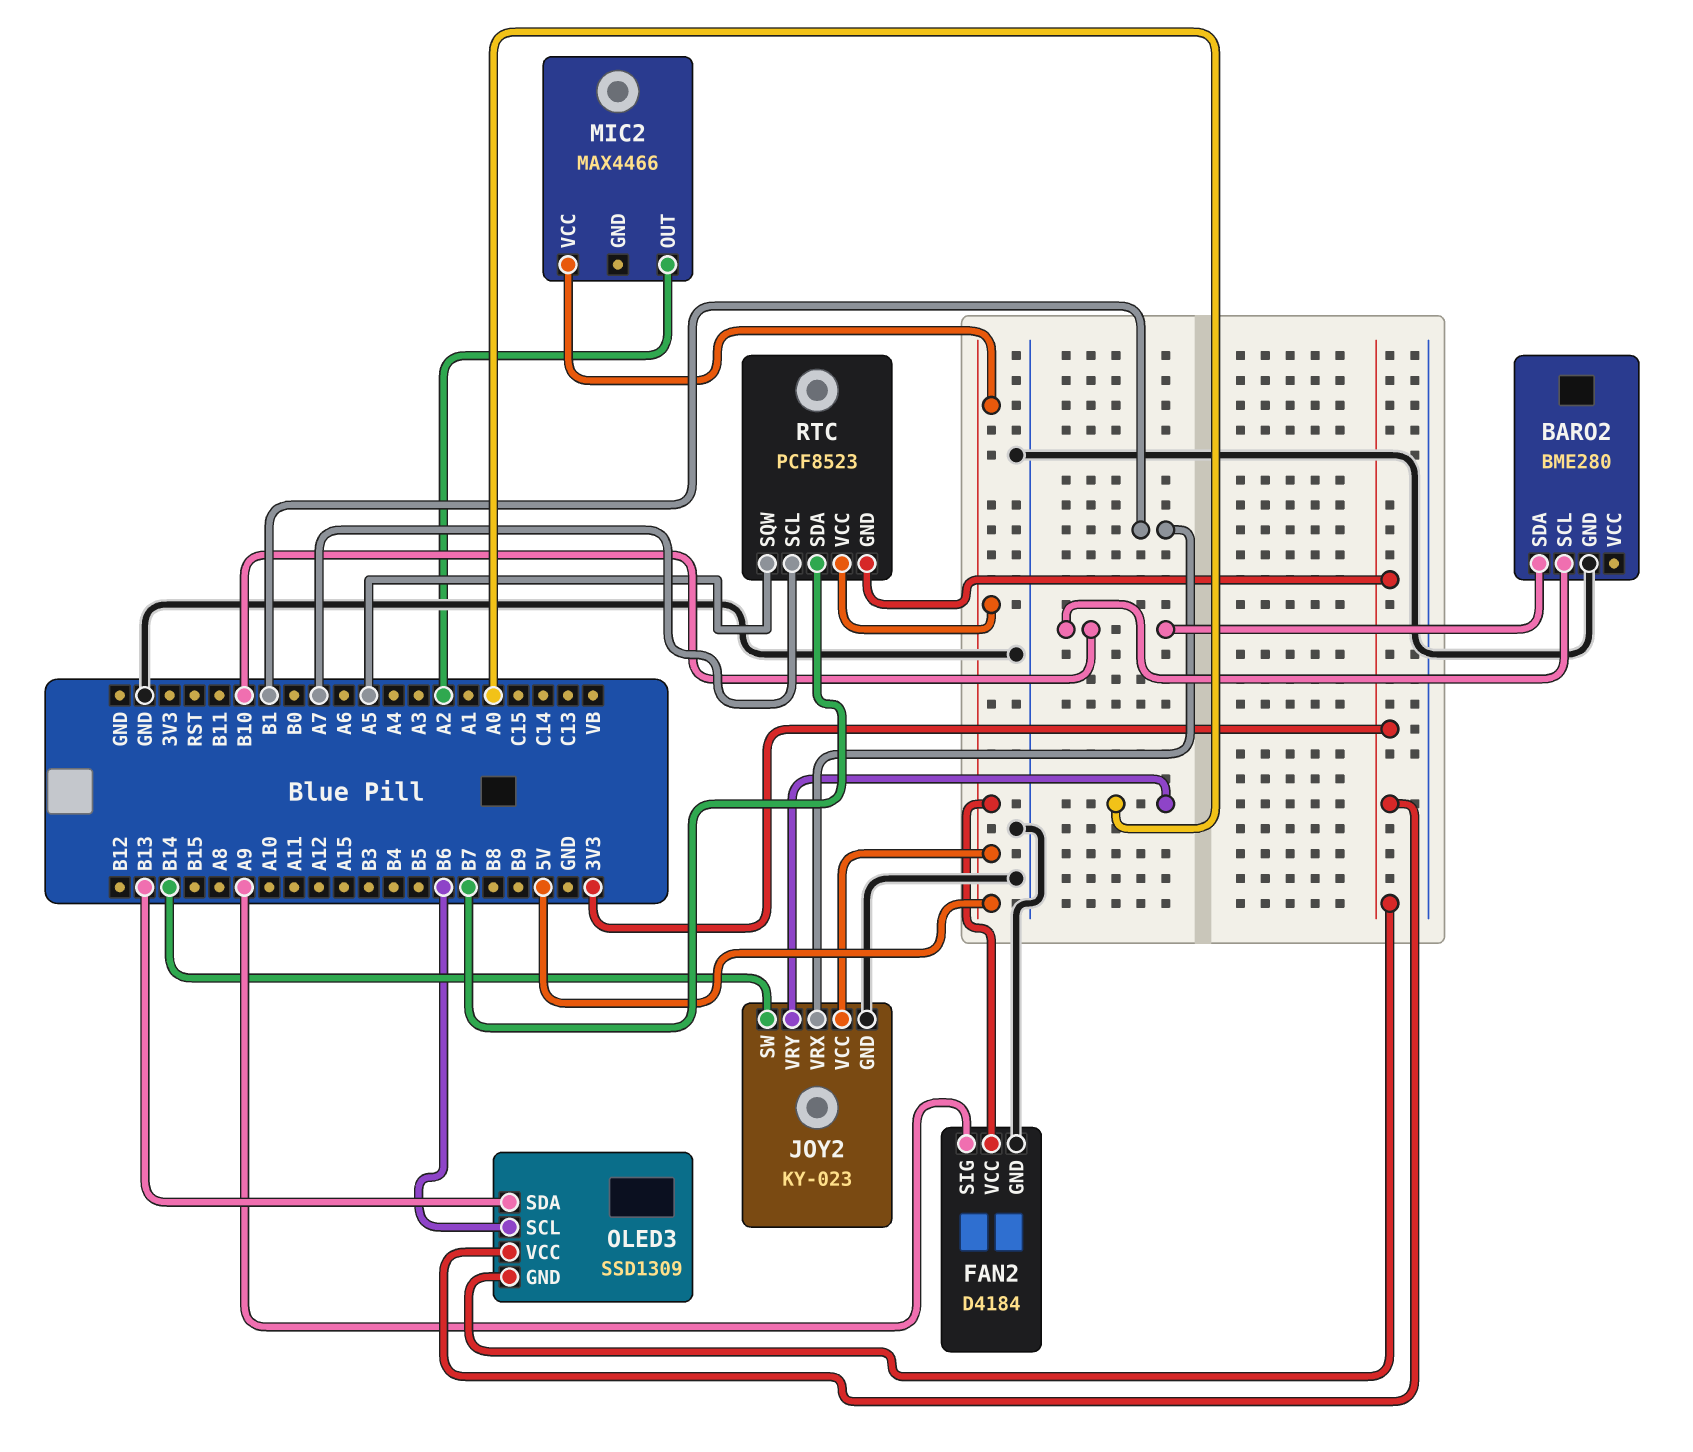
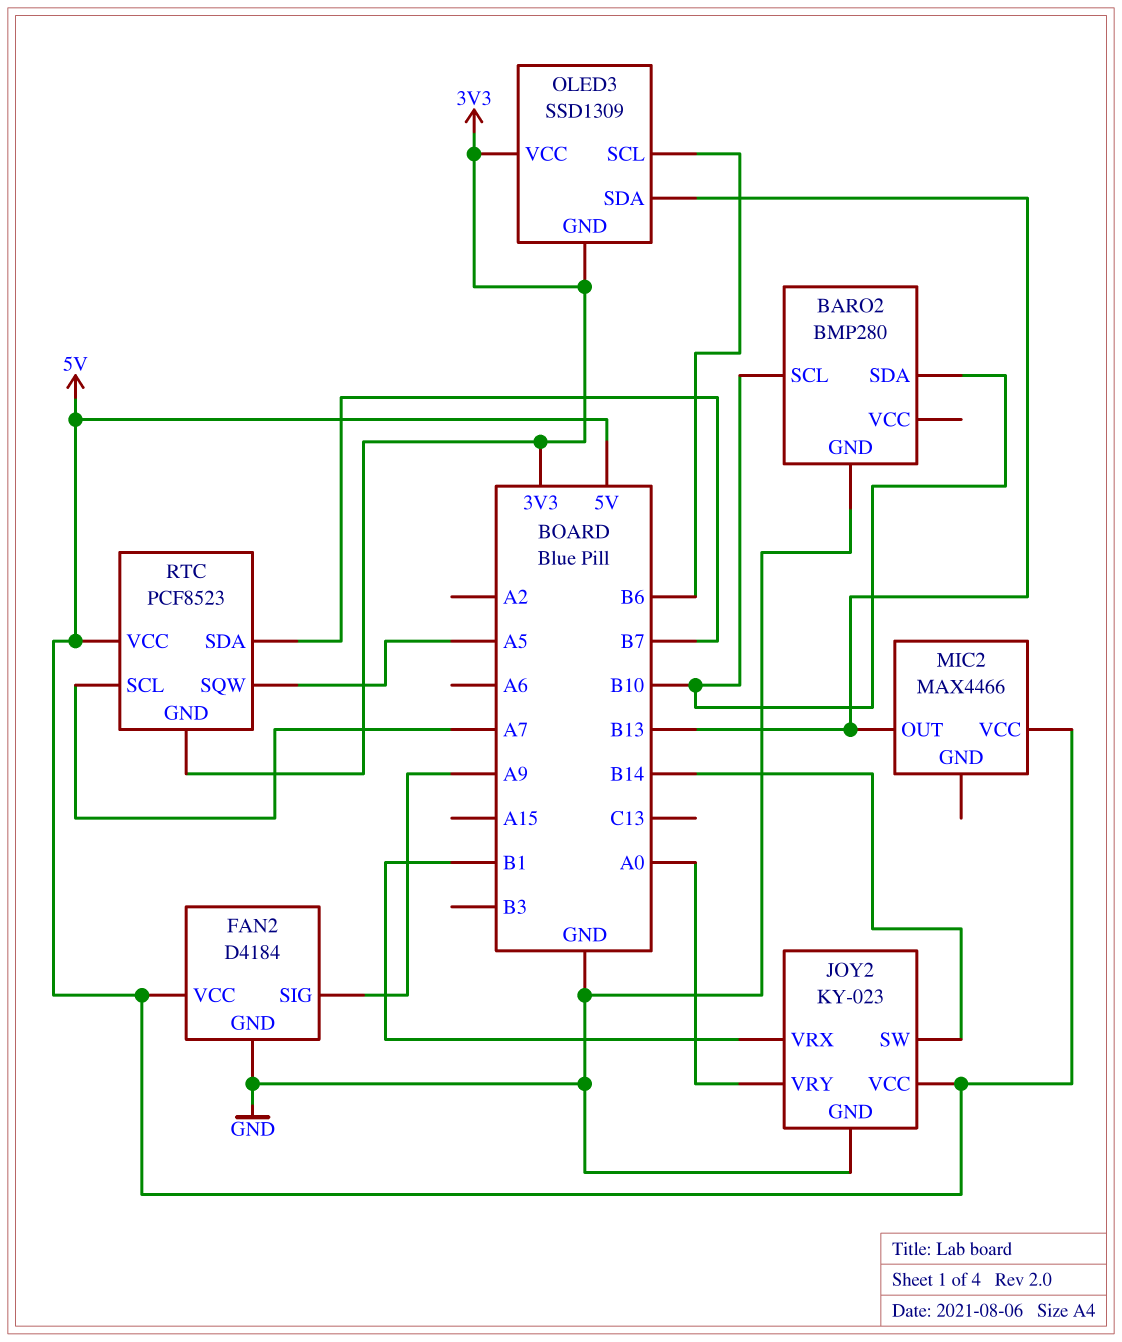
BARO2: BME280 -> BMP280
MIC2 pin OUT: A2 -> B13

